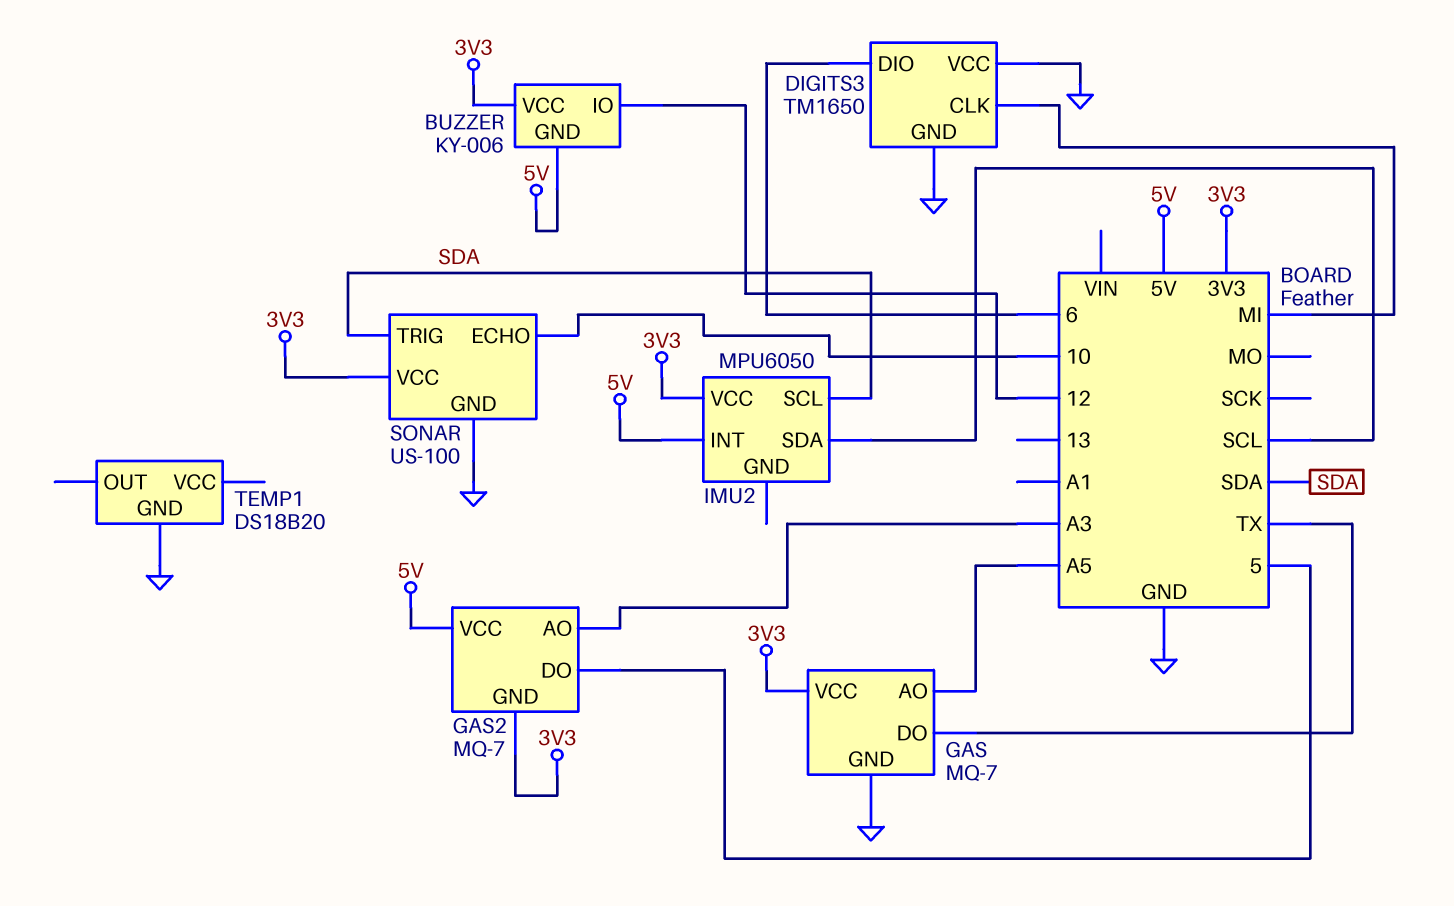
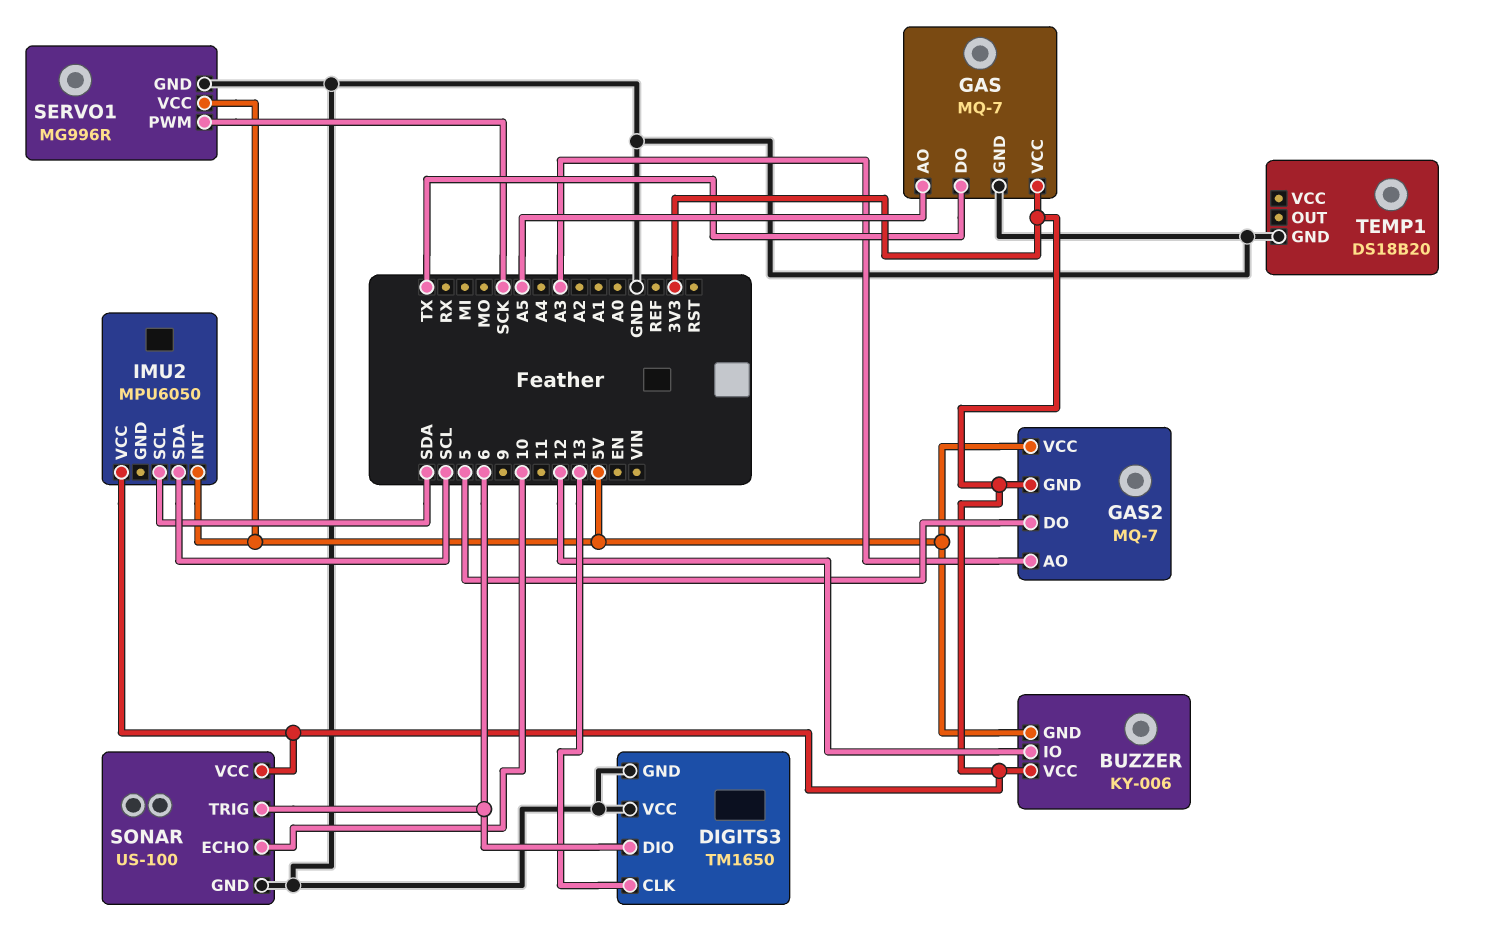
DIGITS3 pin CLK: MI -> 13
SERVO1: none -> MG996R
SERVO1 pin GND: none -> GND
SERVO1 pin PWM: none -> SCK
SERVO1 pin VCC: none -> 5V
SONAR pin TRIG: SDA -> 6

